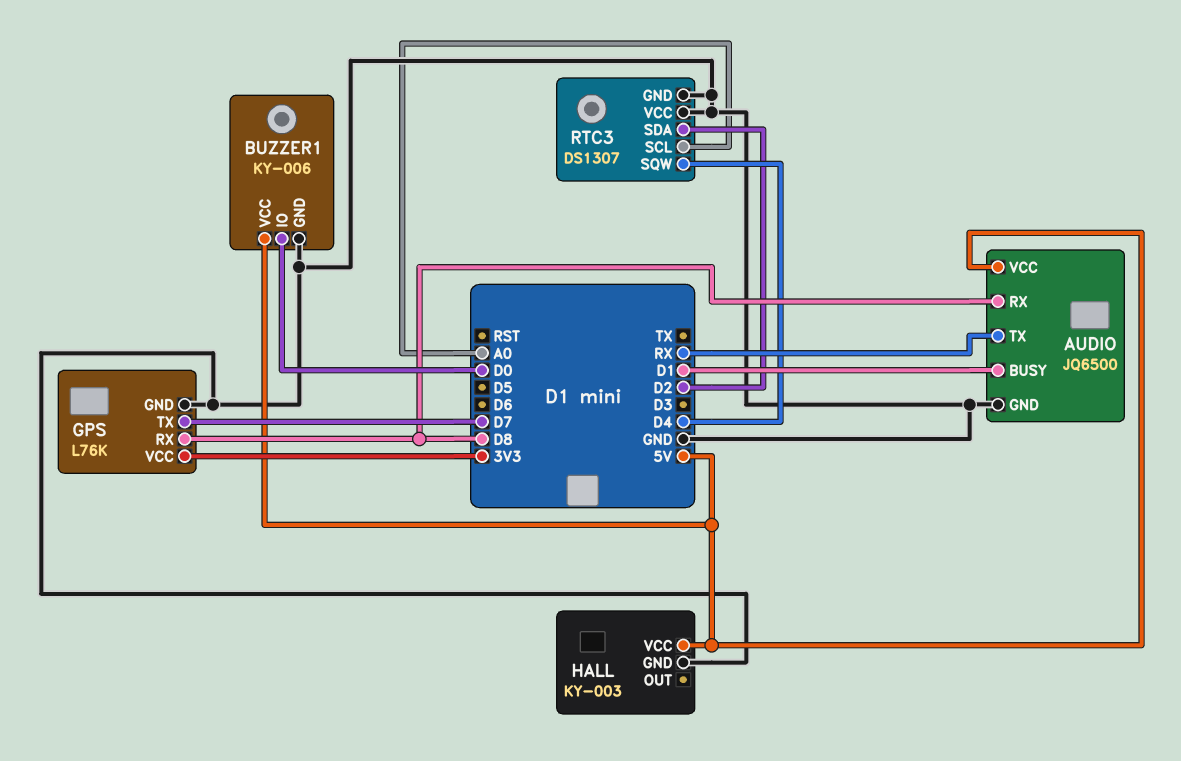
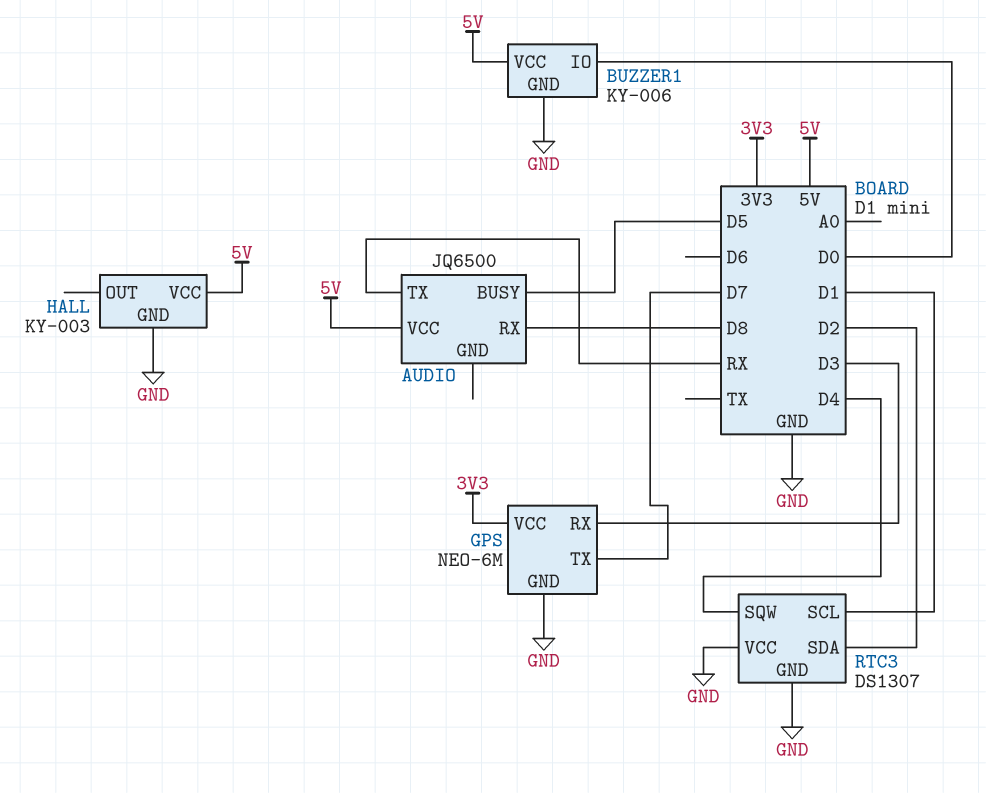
AUDIO pin BUSY: D1 -> D5
AUDIO pin GND: GND -> none
GPS: L76K -> NEO-6M
GPS pin RX: D8 -> D3
RTC3 pin SCL: A0 -> D1

